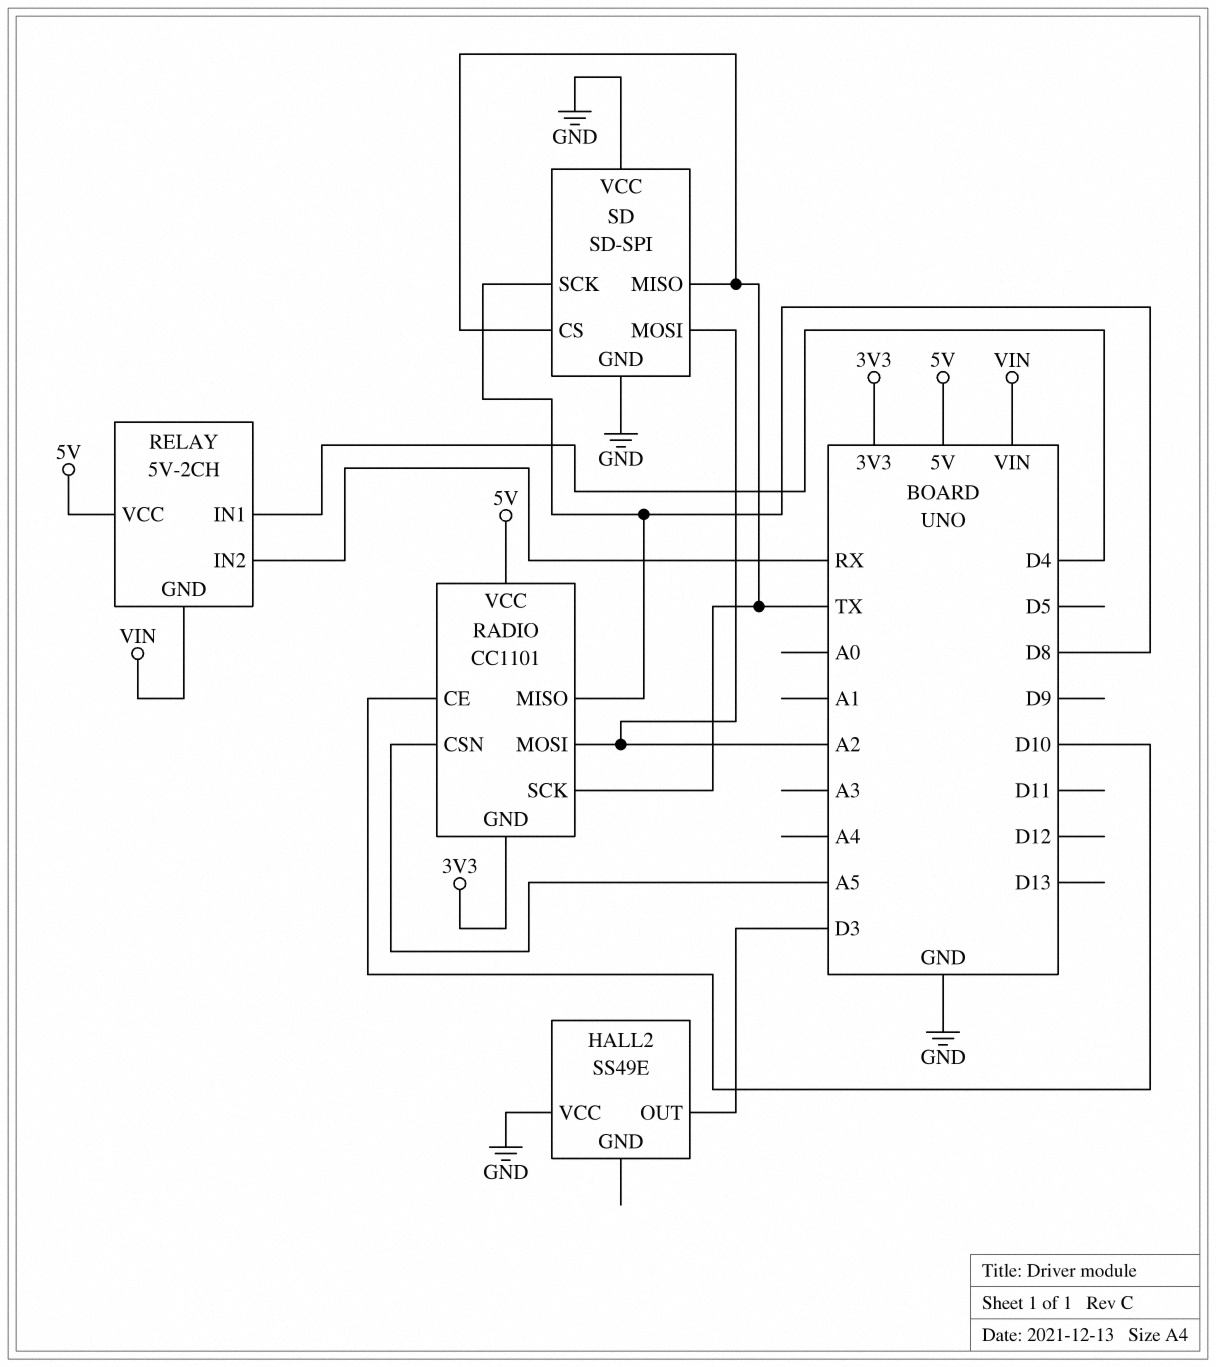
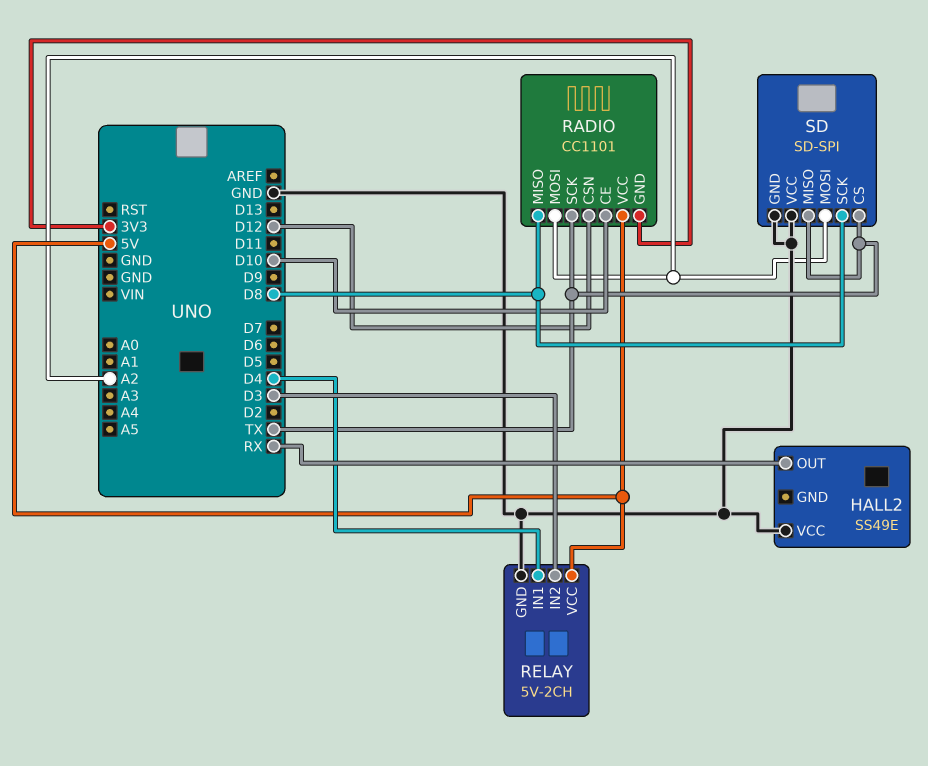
HALL2 pin OUT: D3 -> RX
RADIO pin CSN: A5 -> D12
RELAY pin GND: VIN -> GND
RELAY pin IN2: RX -> D3

